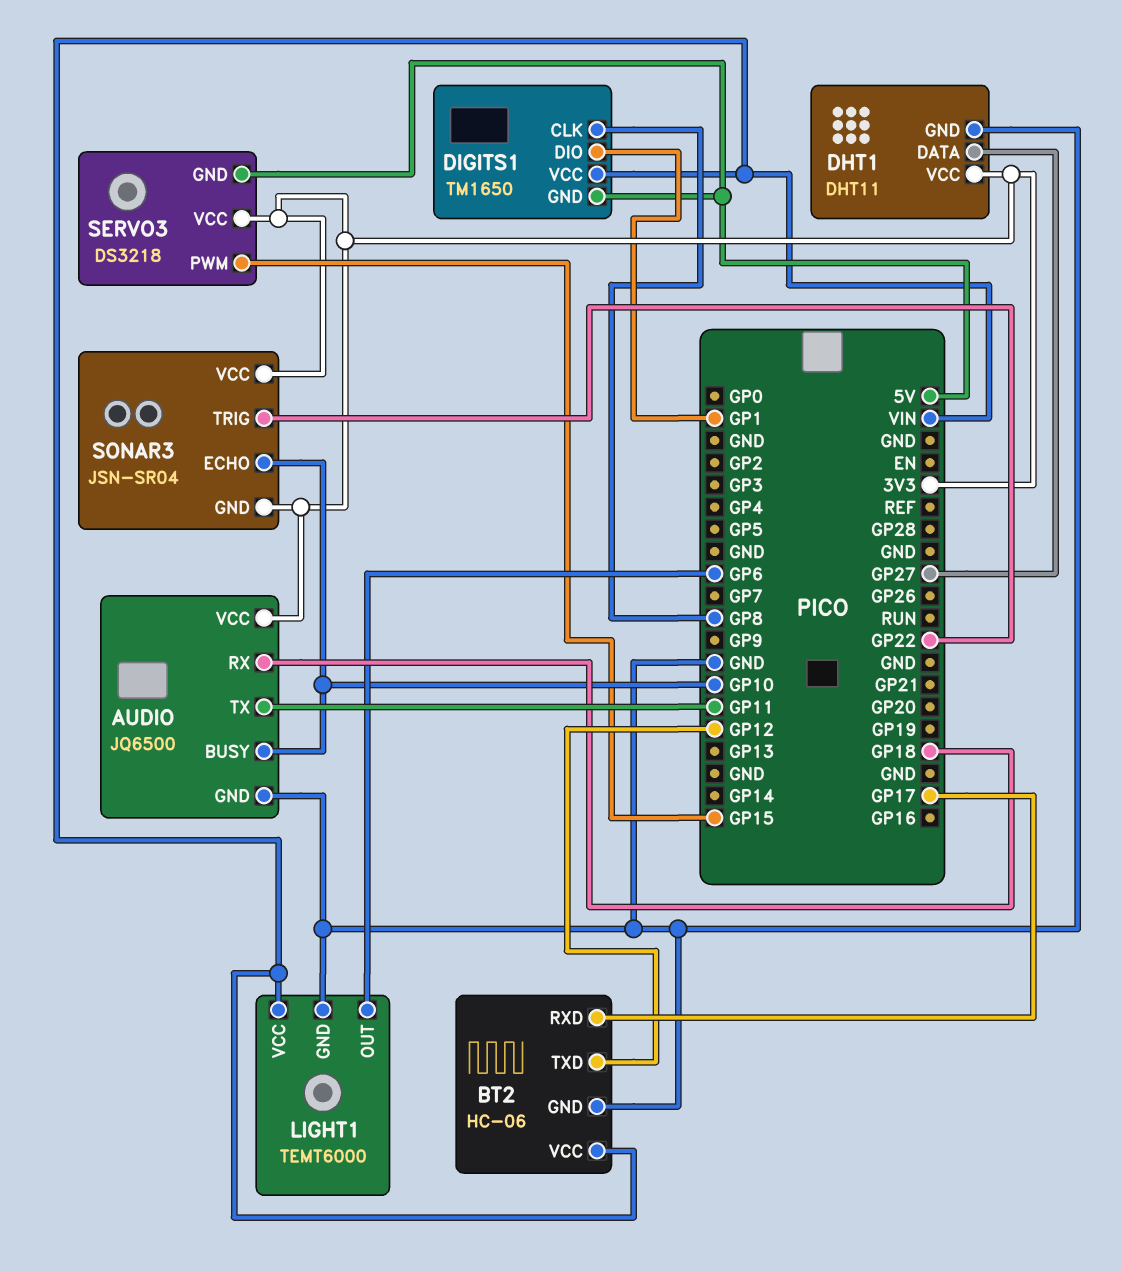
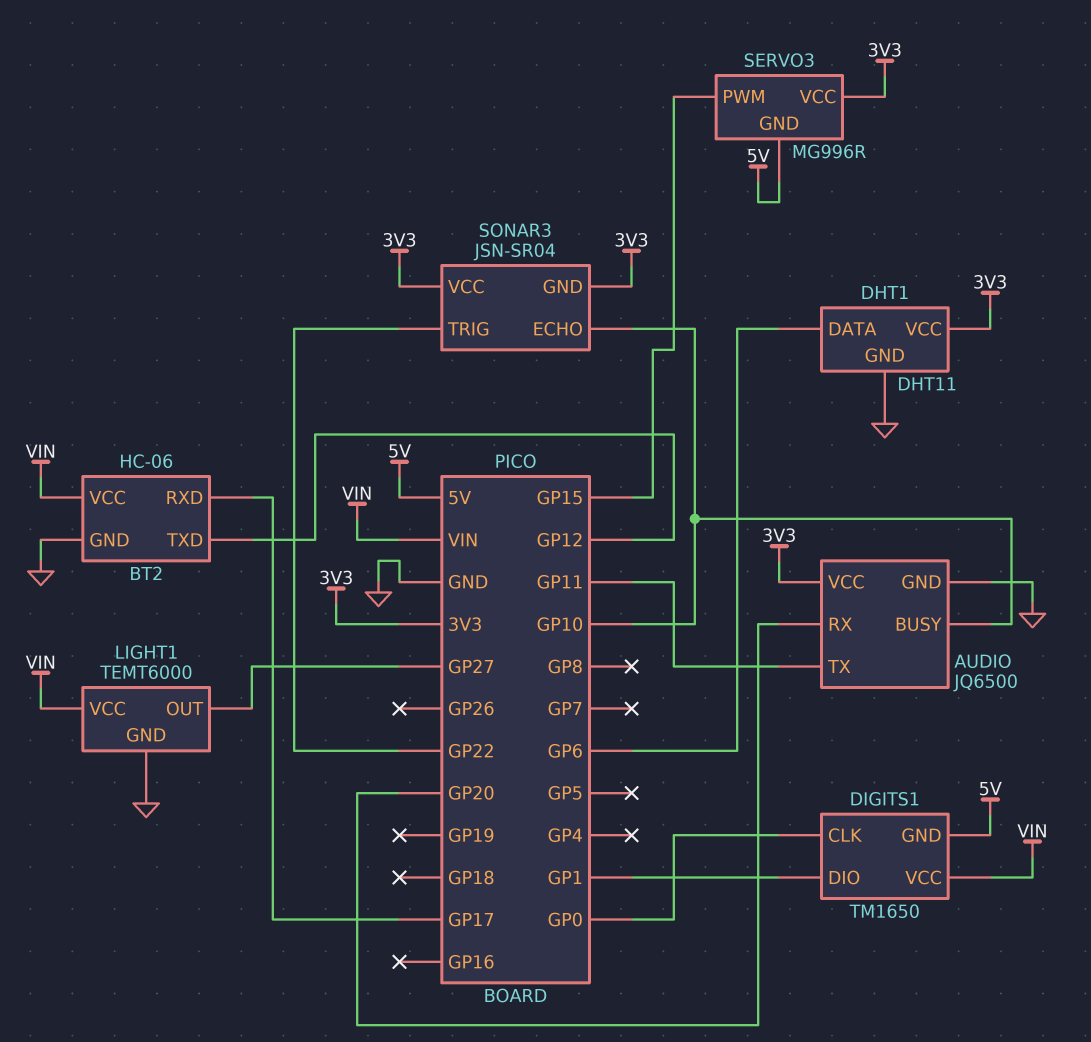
AUDIO pin RX: GP18 -> GP20
DHT1 pin DATA: GP27 -> GP6
DIGITS1 pin CLK: GP8 -> GP0
LIGHT1 pin OUT: GP6 -> GP27
SERVO3: DS3218 -> MG996R

